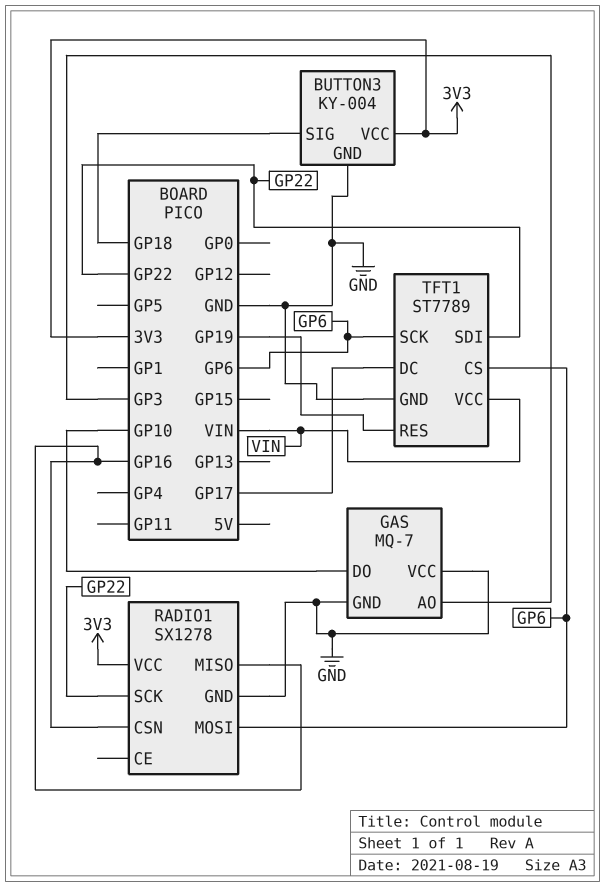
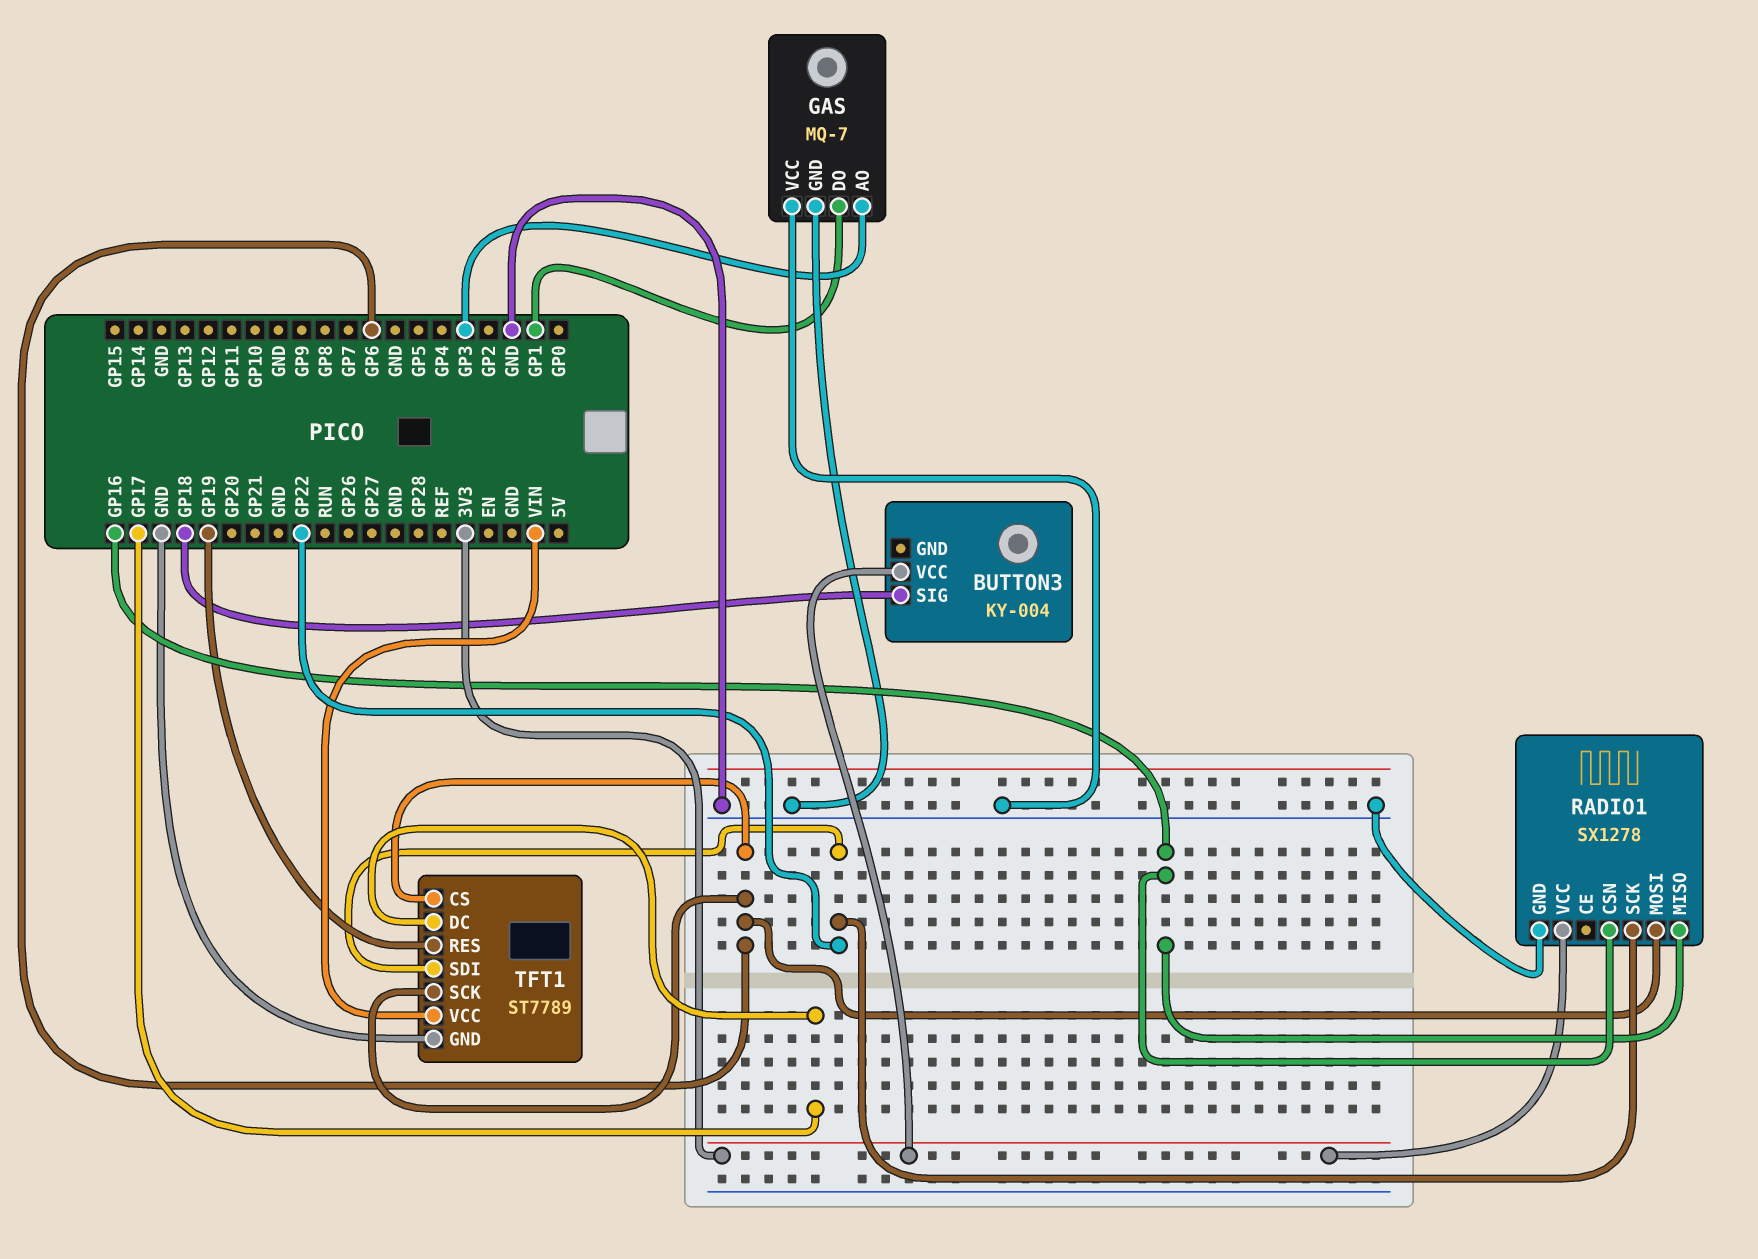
BUTTON3 pin GND: GND -> none
GAS pin DO: GP10 -> GP1

